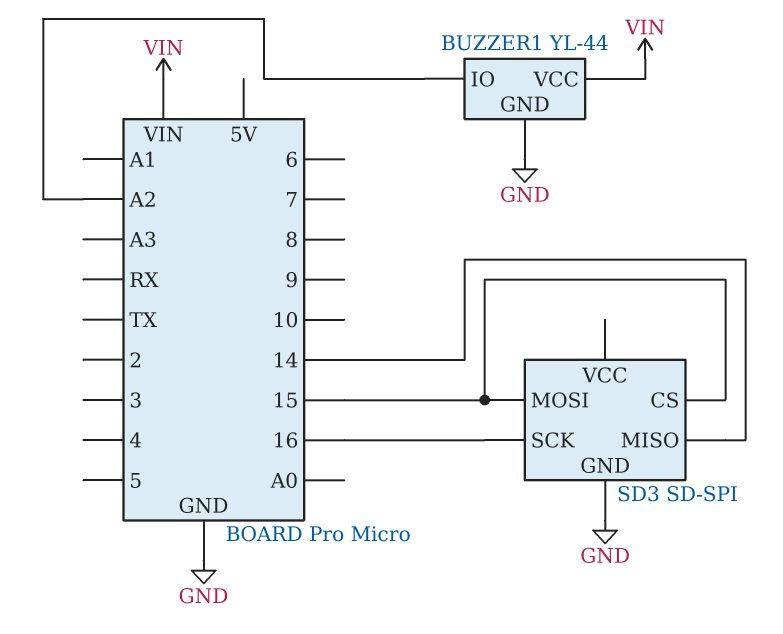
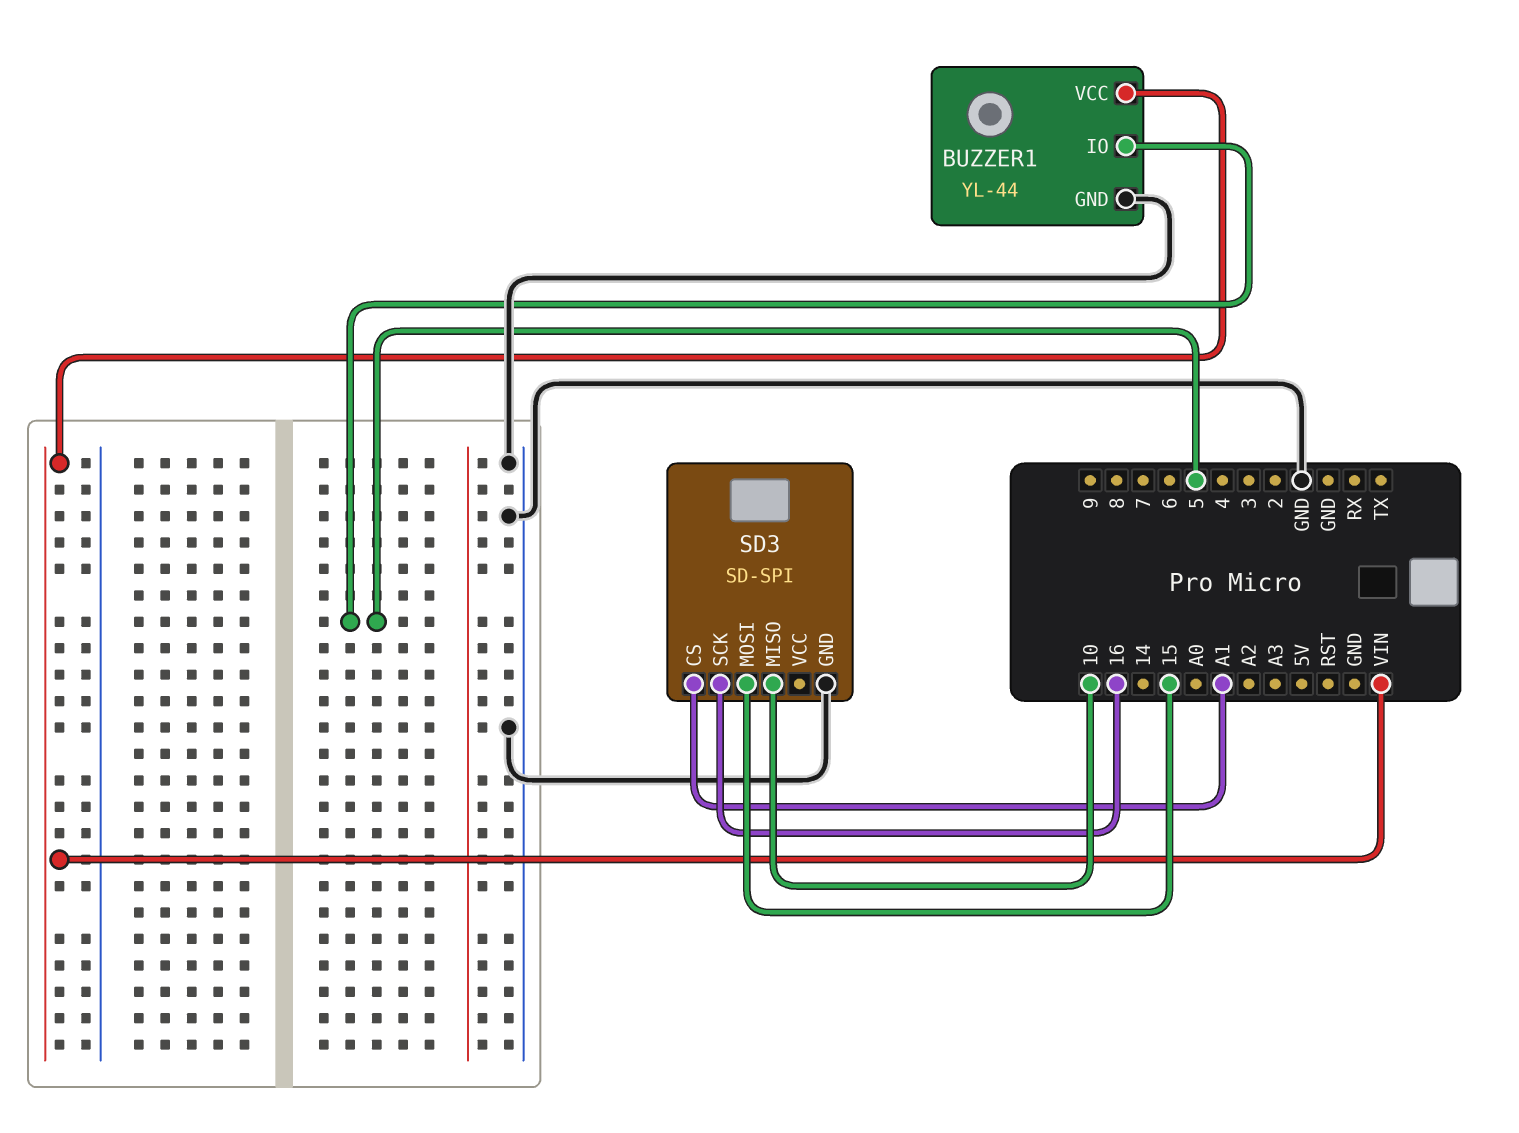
BUZZER1 pin IO: A2 -> 5
SD3 pin CS: 15 -> A1
SD3 pin MISO: 14 -> 10

